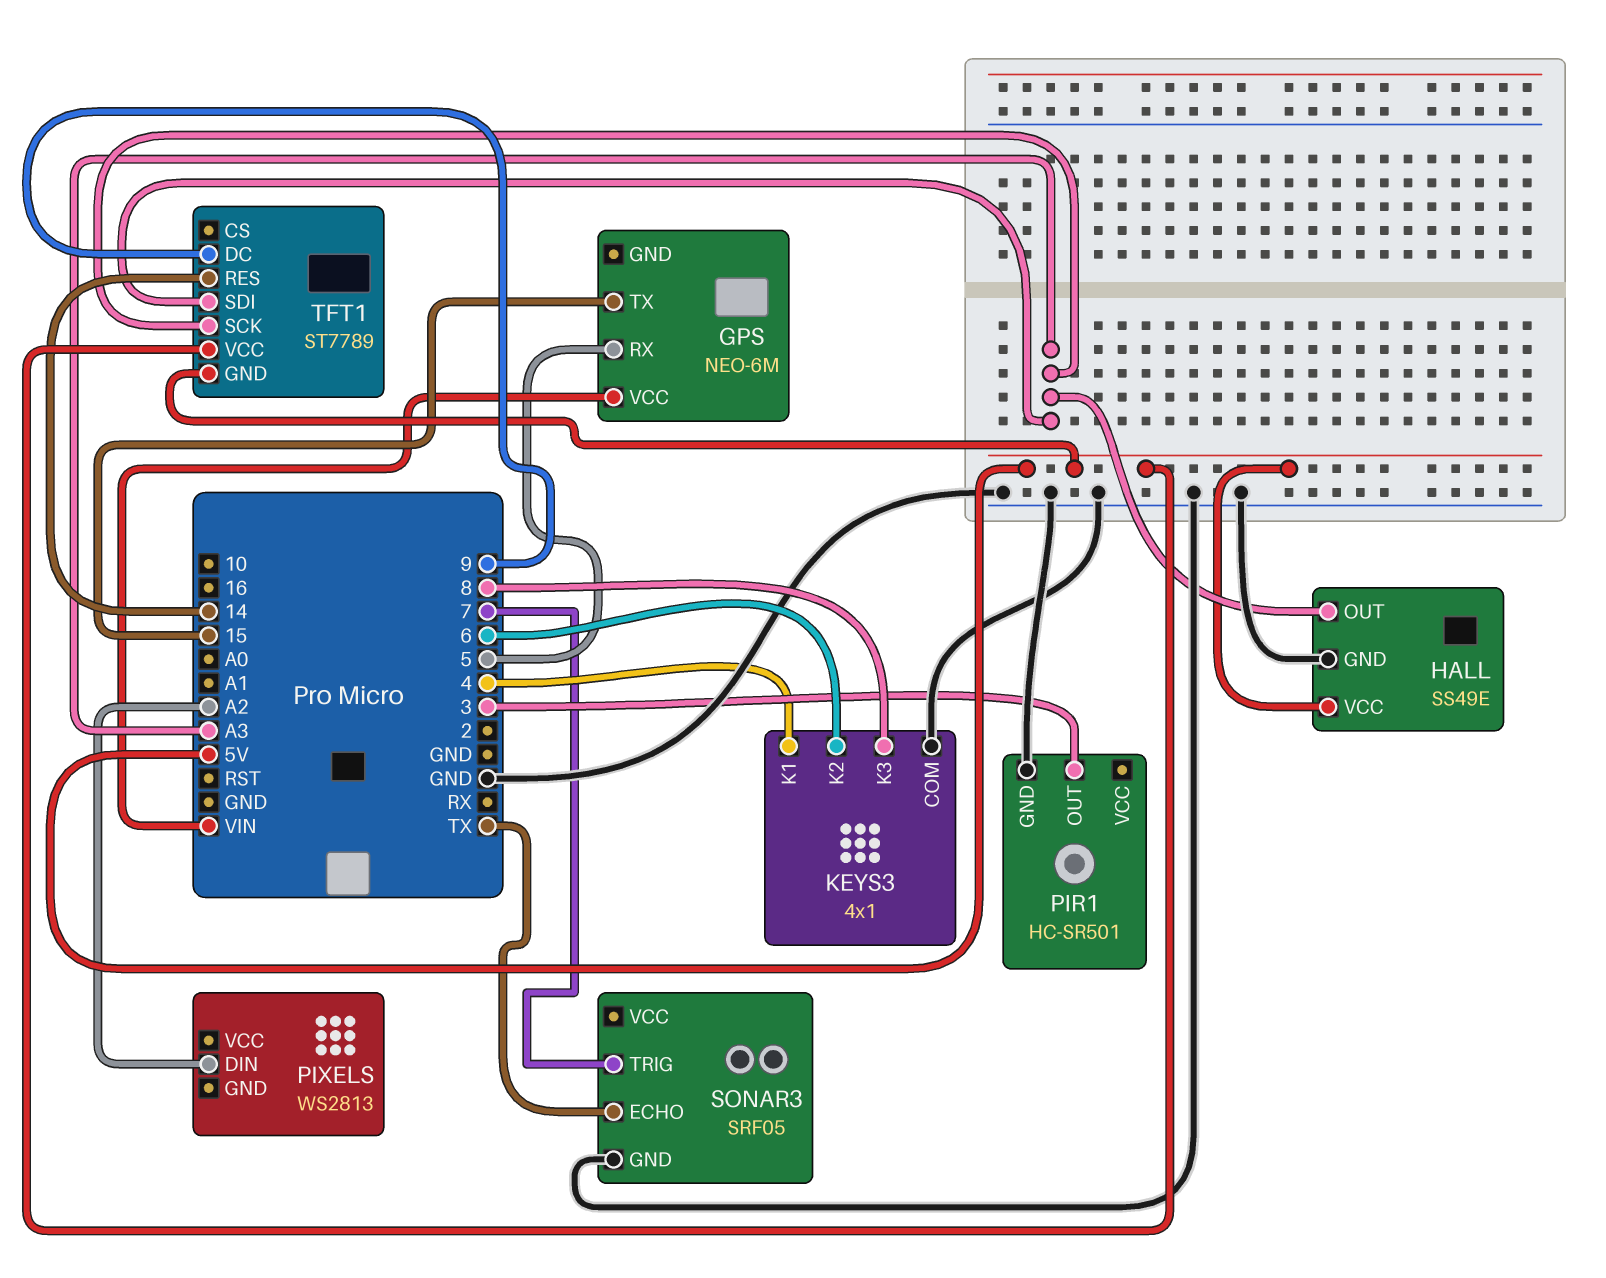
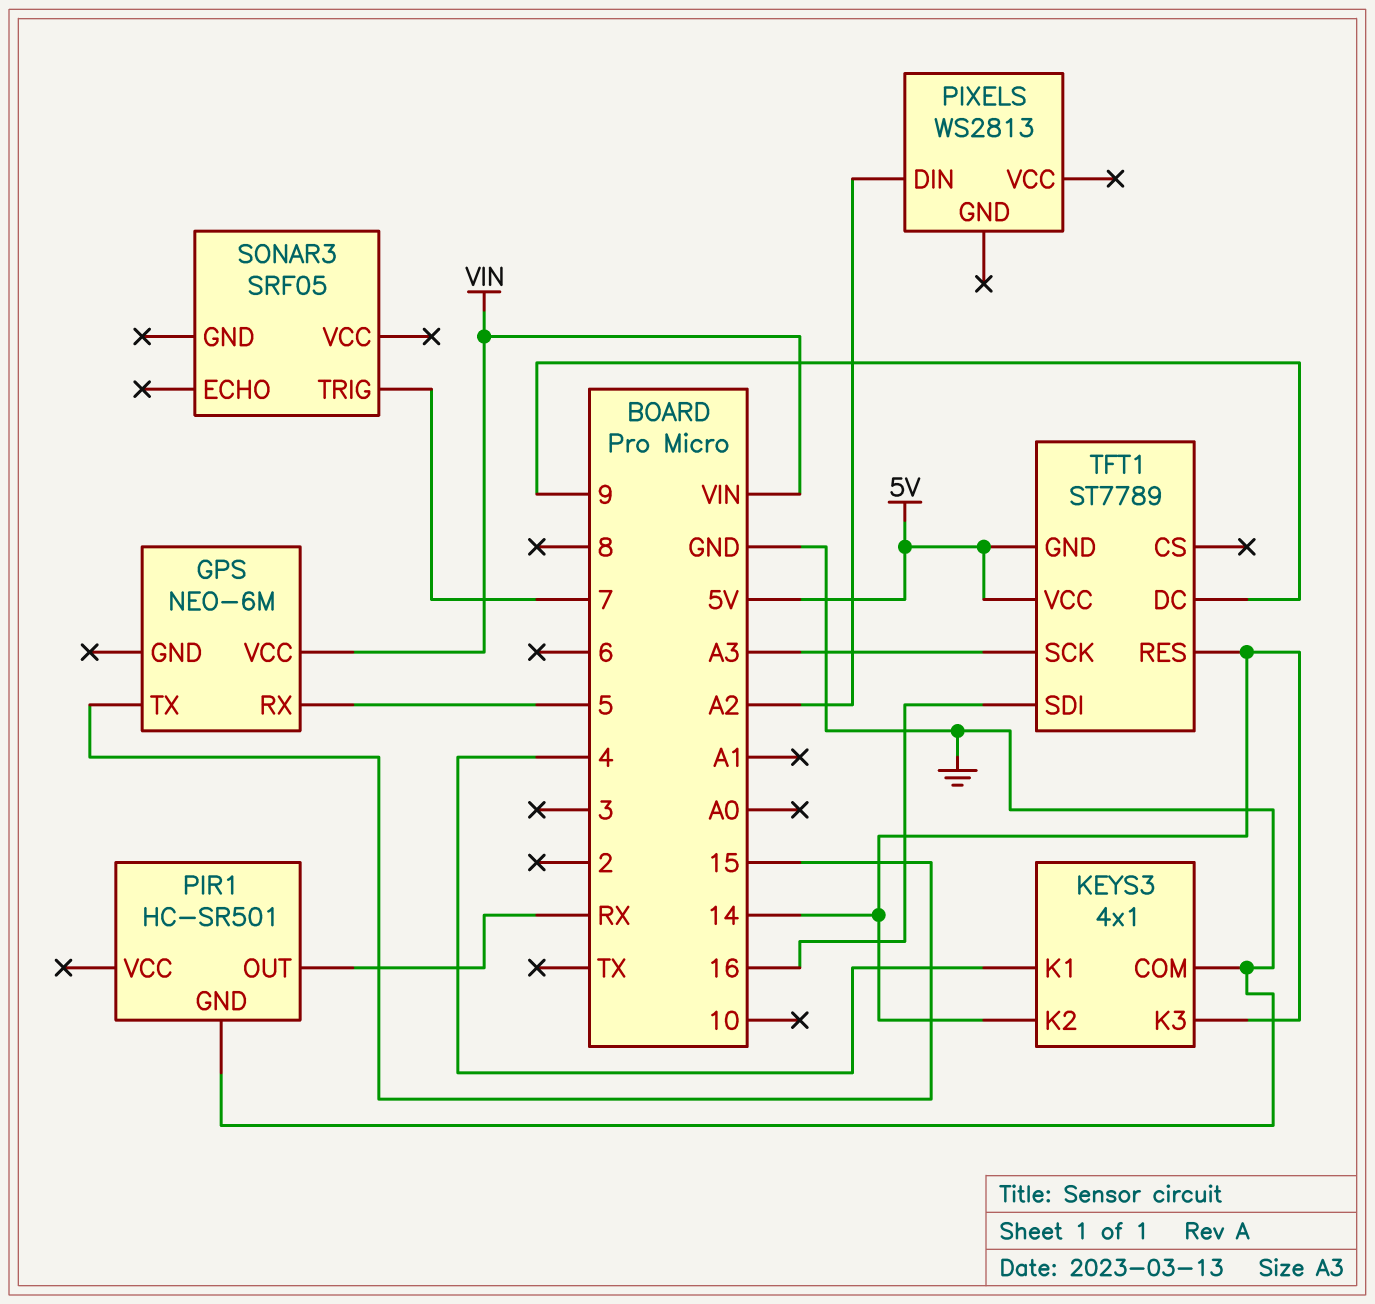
HALL: SS49E -> none
HALL pin GND: GND -> none
HALL pin OUT: A3 -> none
HALL pin VCC: 5V -> none
KEYS3 pin K2: 6 -> 14
KEYS3 pin K3: 8 -> 14
PIR1 pin OUT: 3 -> RX
SONAR3 pin ECHO: TX -> none
SONAR3 pin GND: GND -> none
TFT1 pin SDI: A3 -> 16

